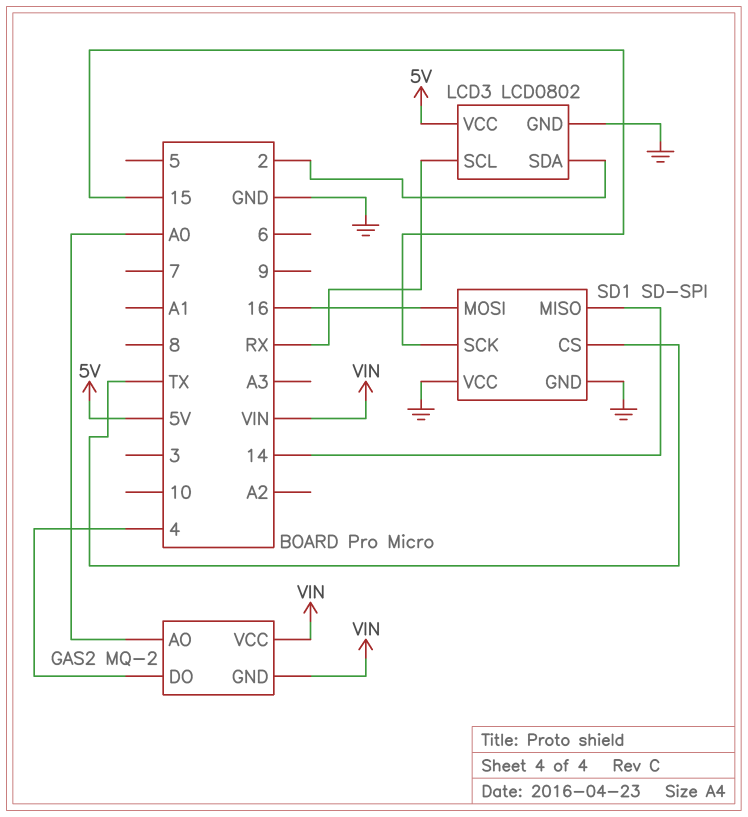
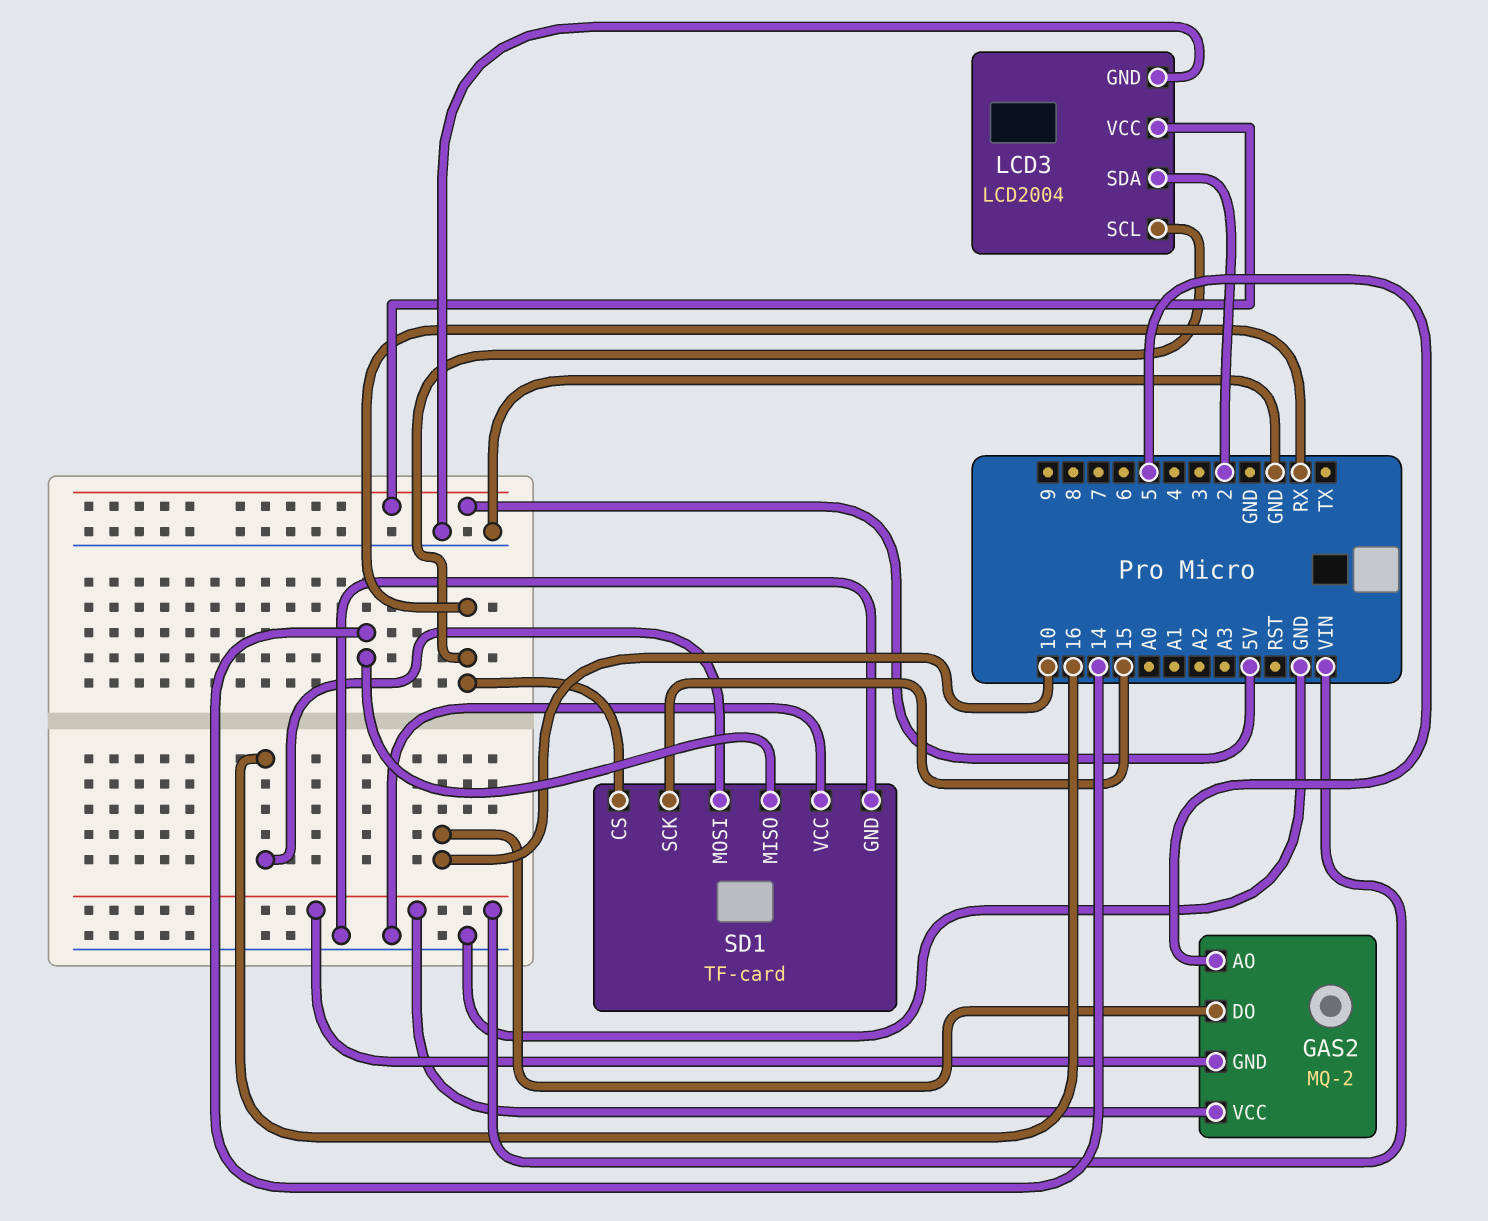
GAS2 pin AO: A0 -> 5
GAS2 pin DO: 4 -> 10
LCD3: LCD0802 -> LCD2004
SD1: SD-SPI -> TF-card
SD1 pin CS: TX -> RX

